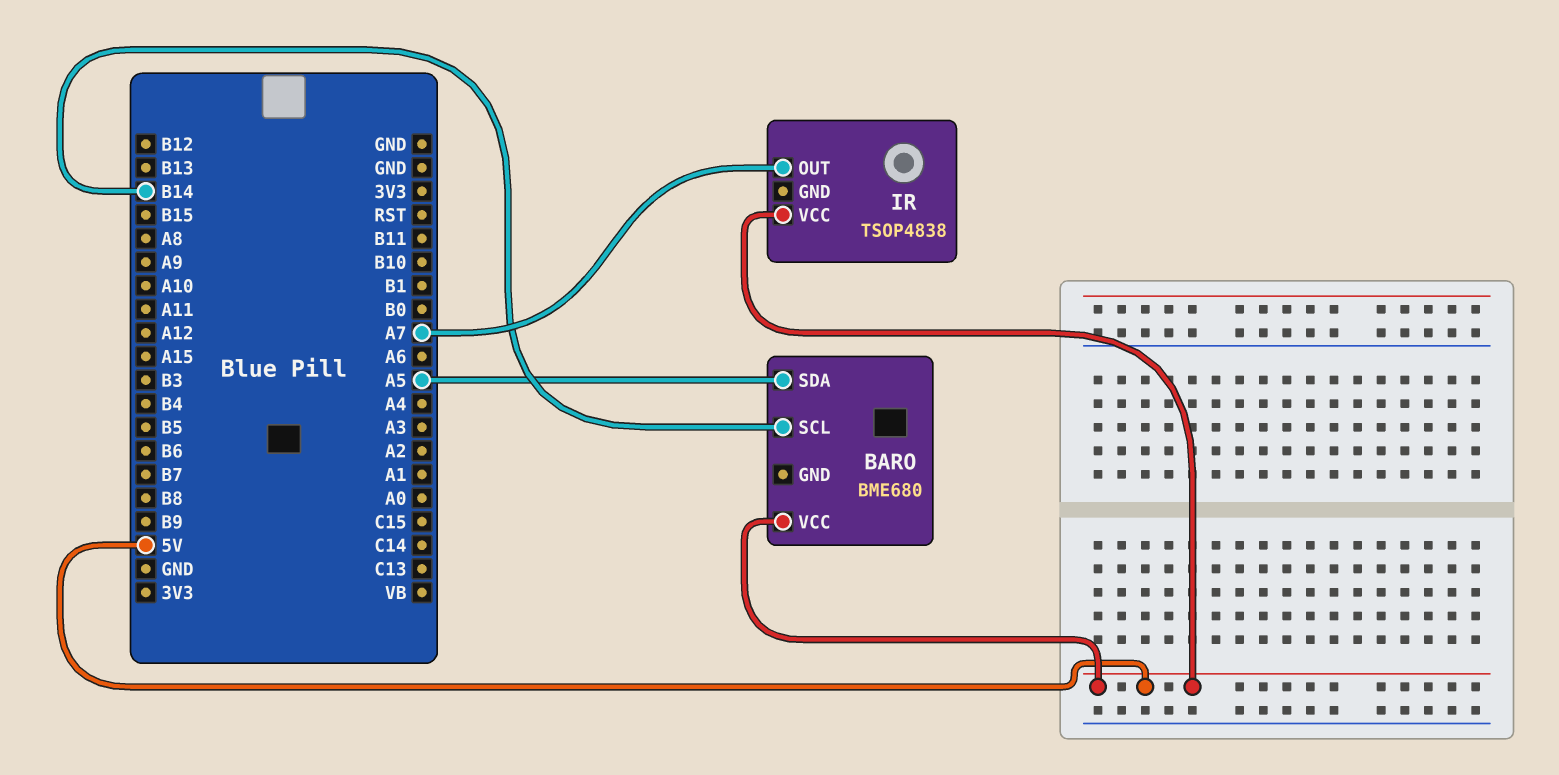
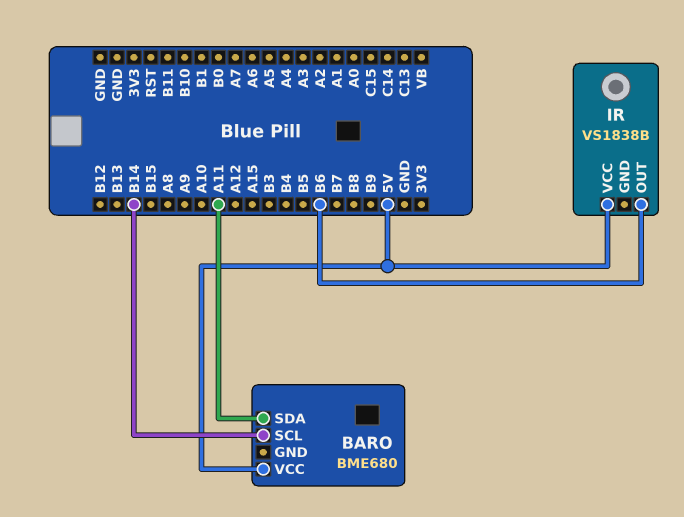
BARO pin SDA: A5 -> A11
IR: TSOP4838 -> VS1838B
IR pin OUT: A7 -> B6

